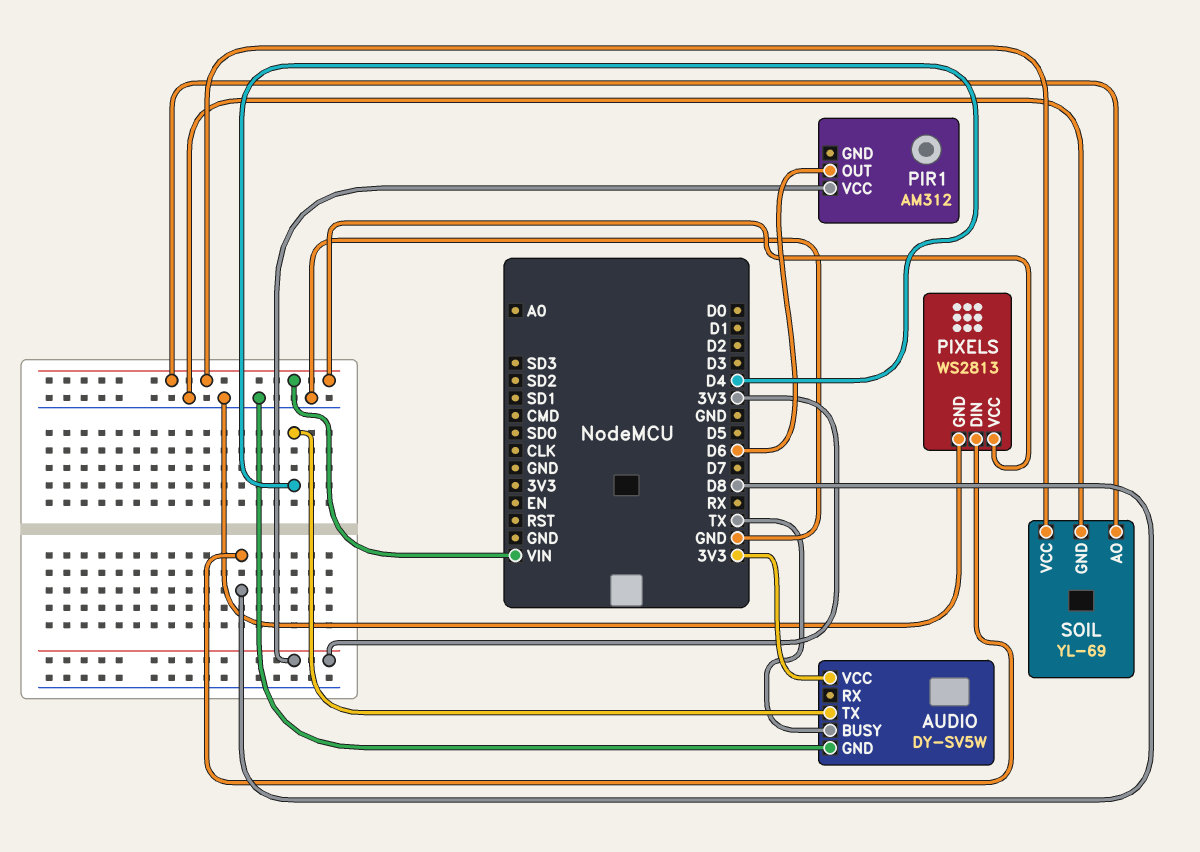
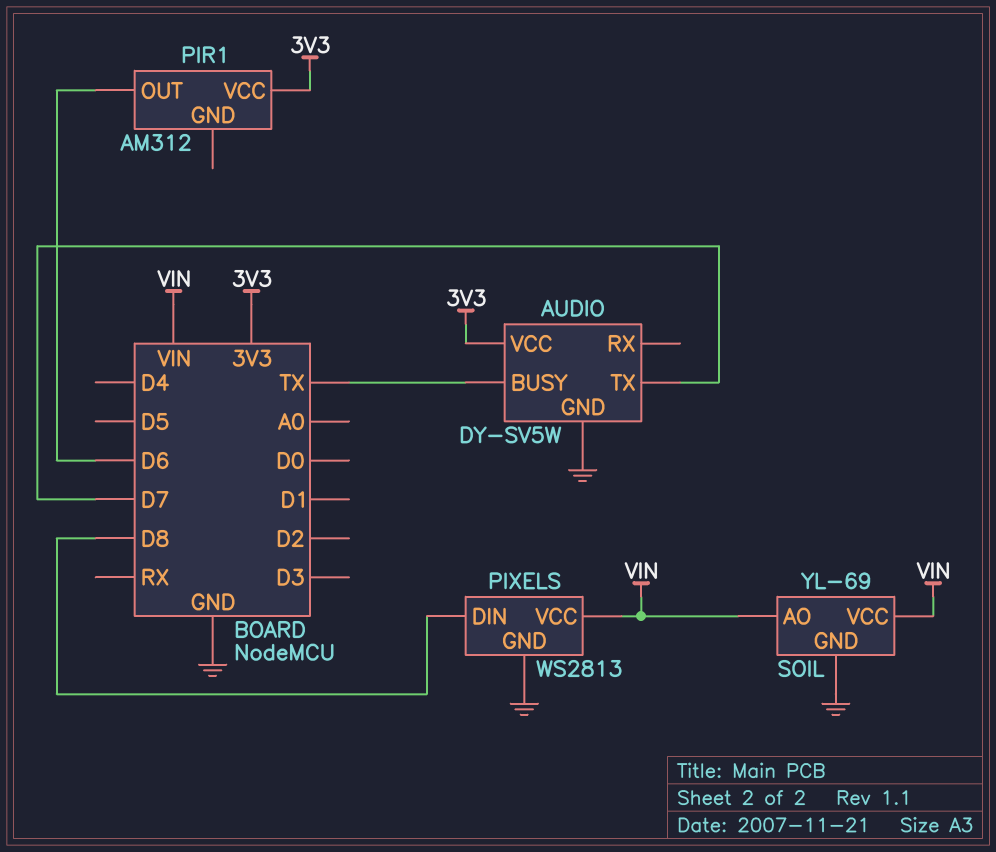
AUDIO pin TX: D4 -> D7

